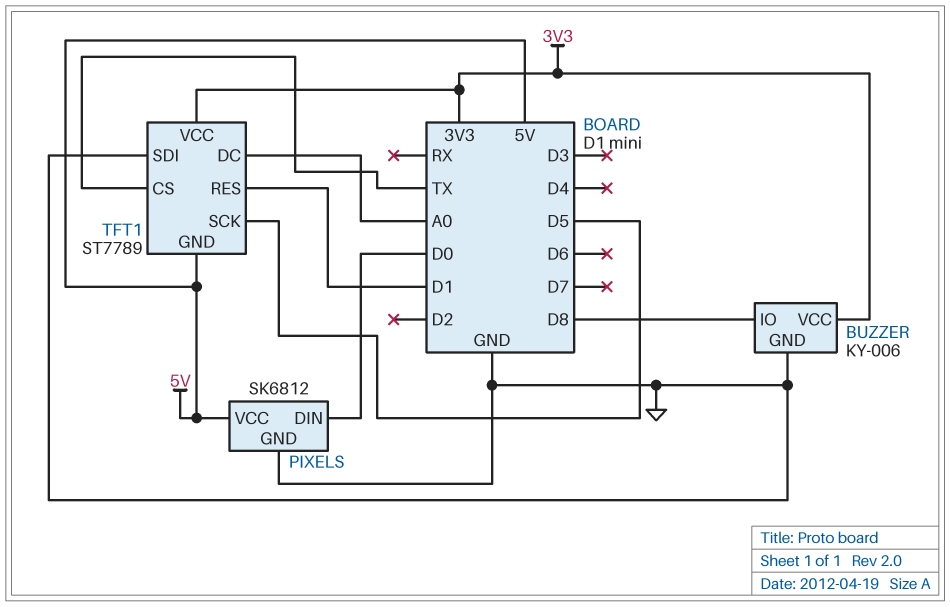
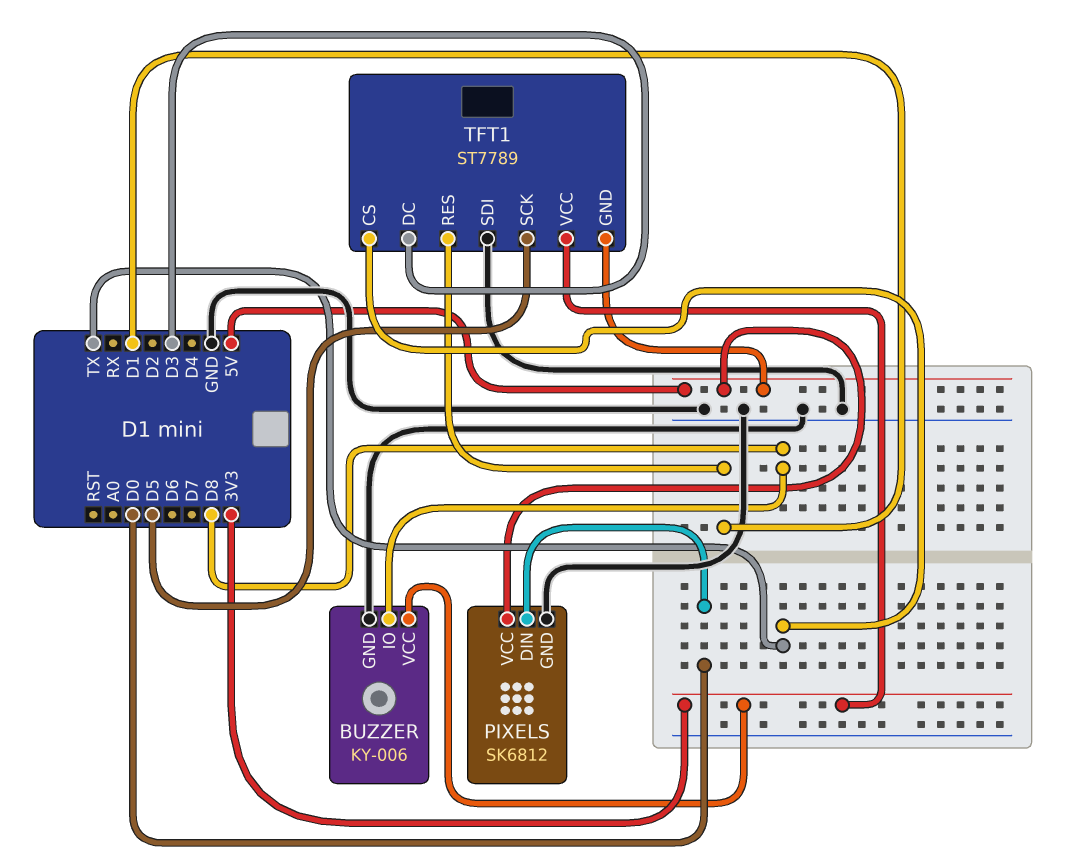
TFT1 pin DC: A0 -> D3

